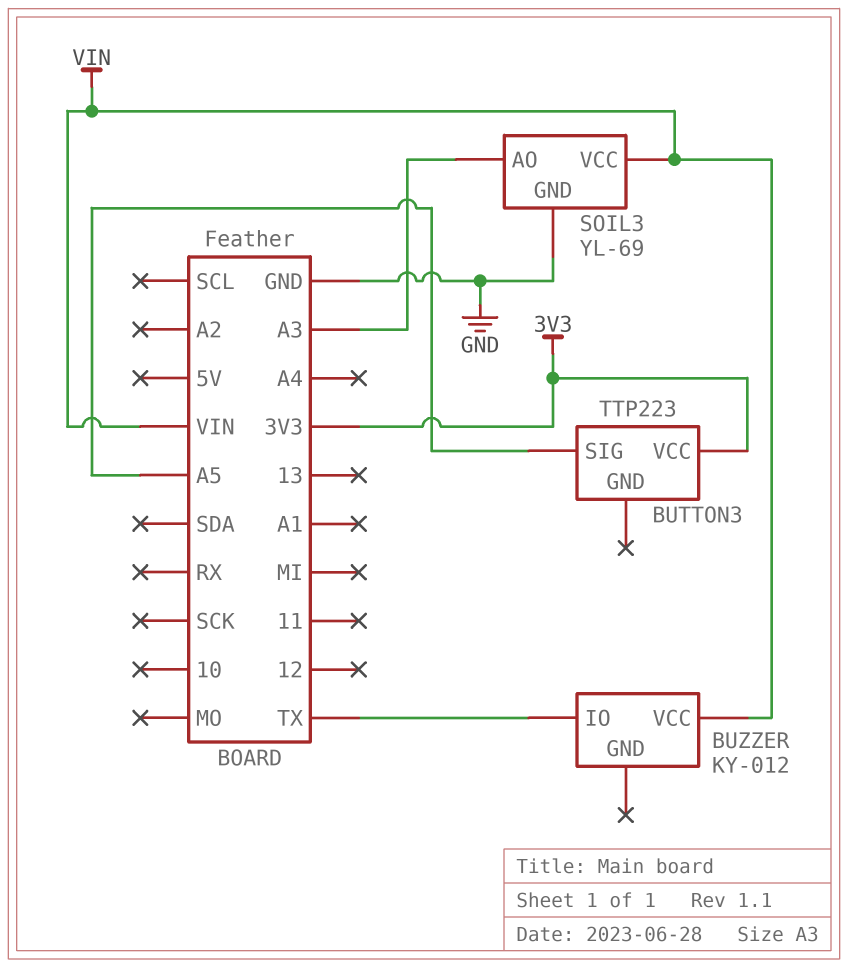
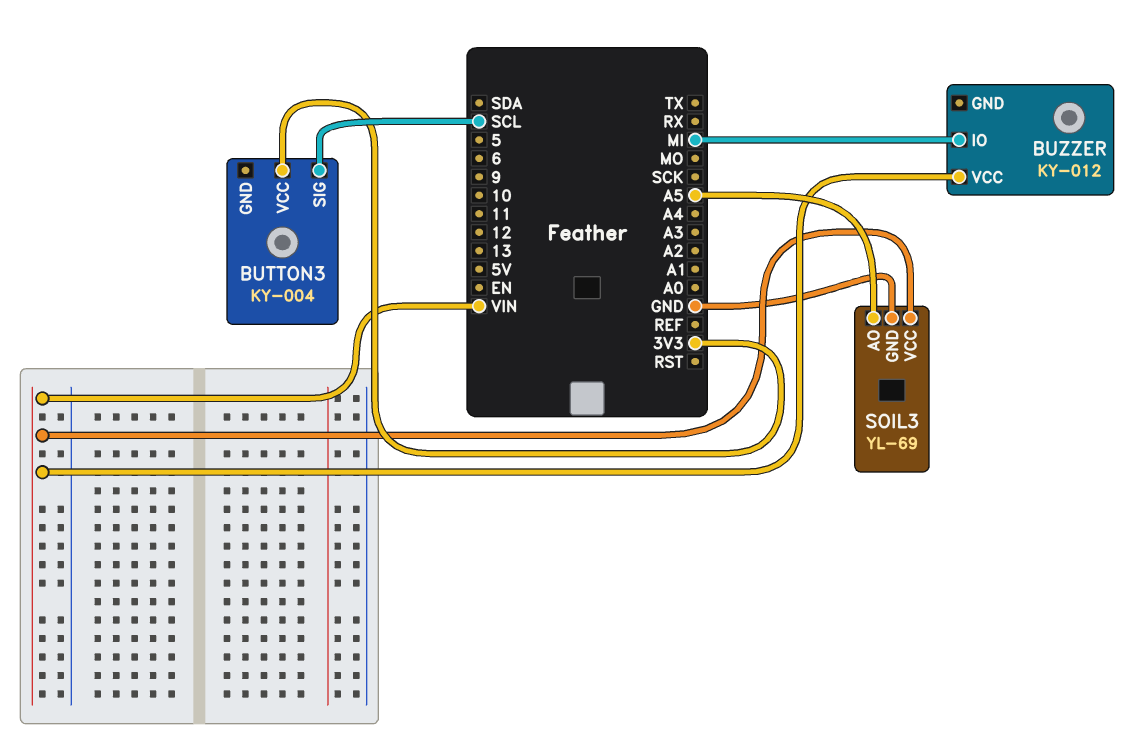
BUTTON3: TTP223 -> KY-004
BUTTON3 pin SIG: A5 -> SCL
BUZZER pin IO: TX -> MI
SOIL3 pin AO: A3 -> A5

